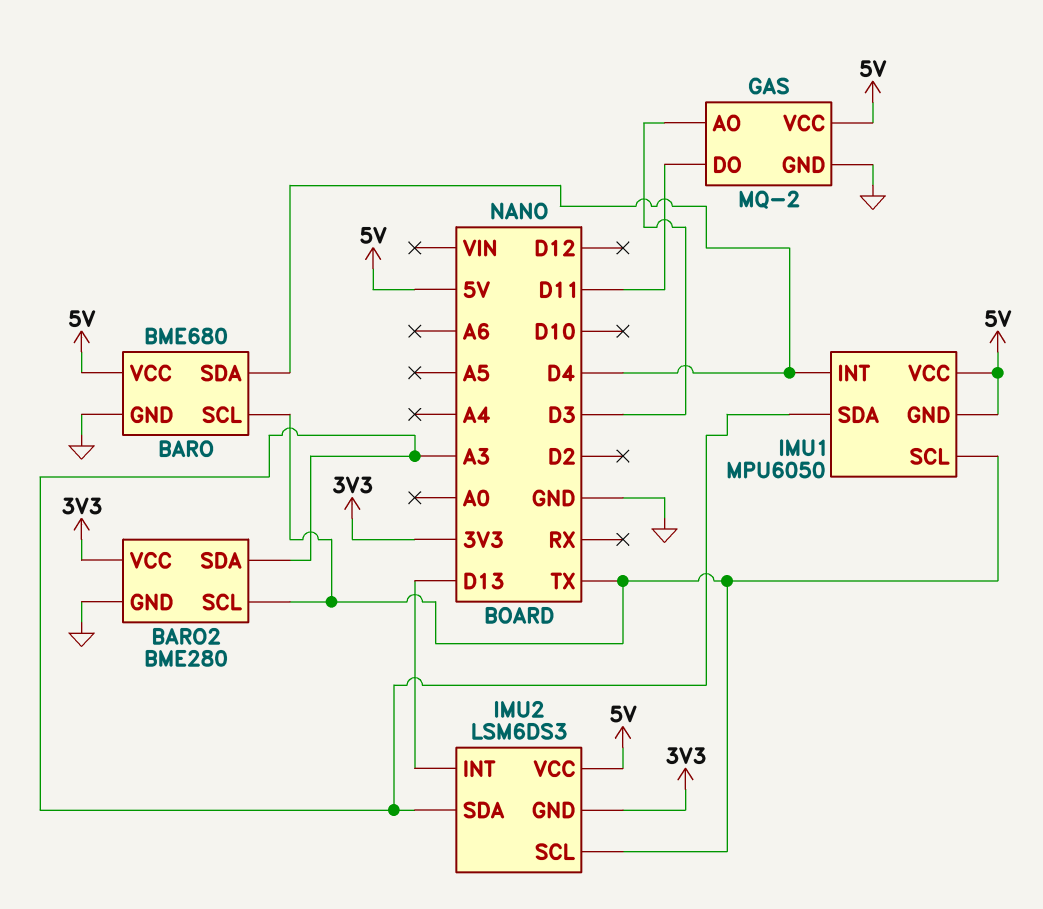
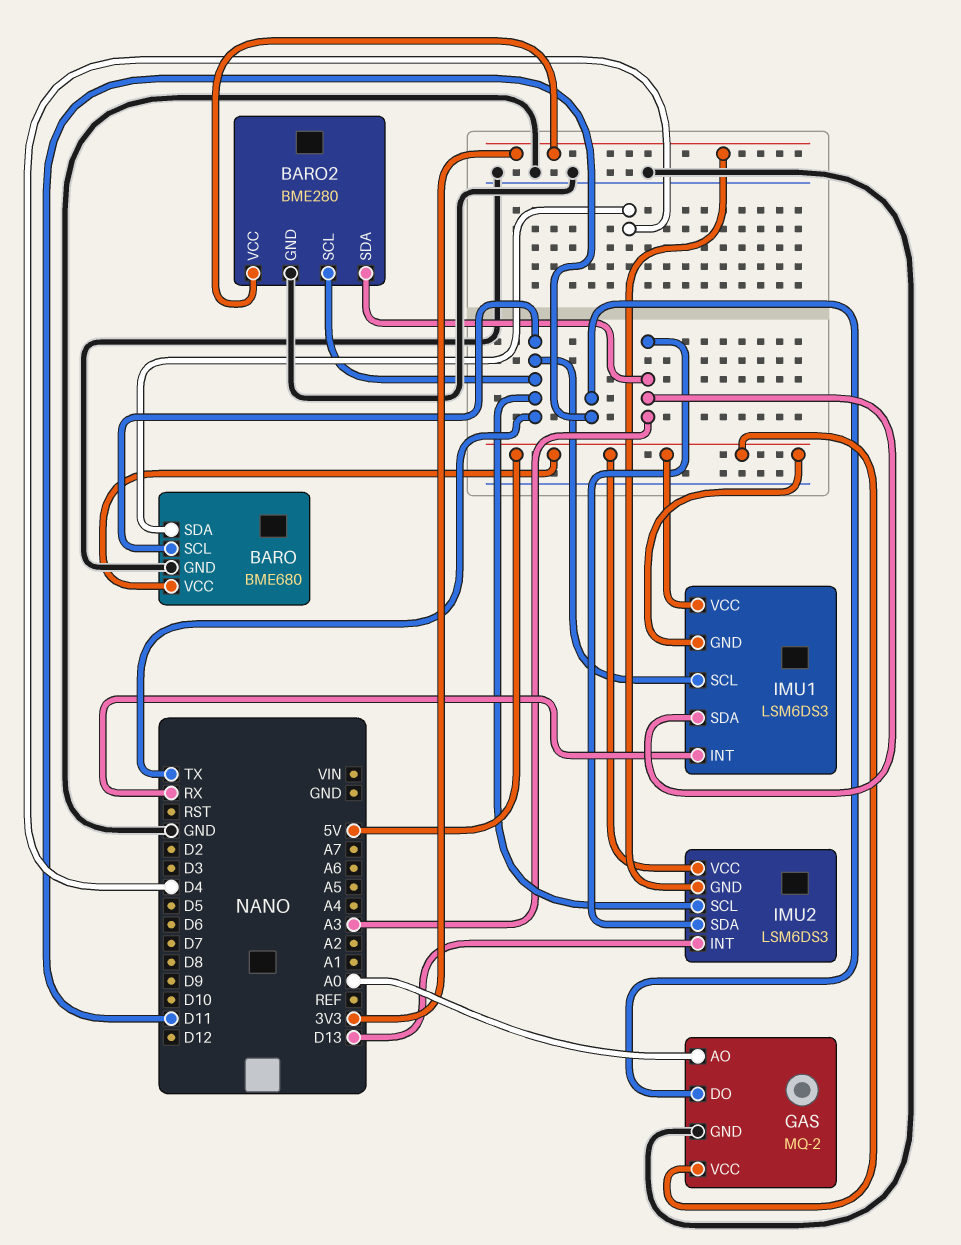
GAS pin AO: D3 -> A0
IMU1: MPU6050 -> LSM6DS3
IMU1 pin INT: D4 -> RX

